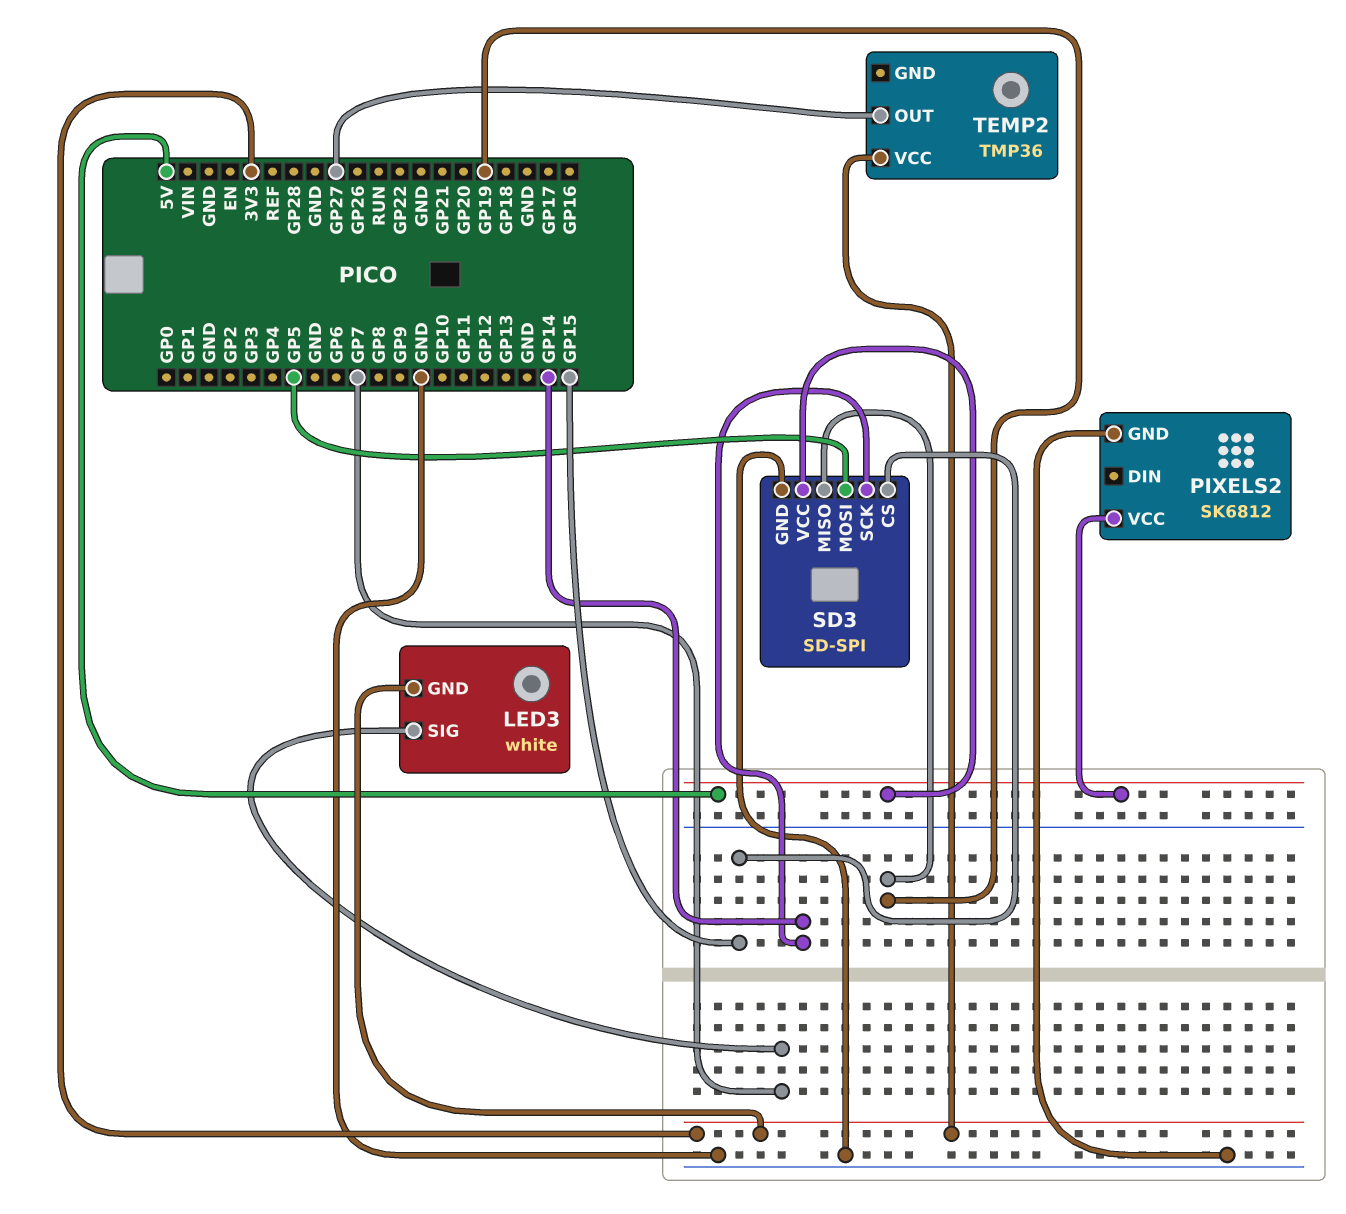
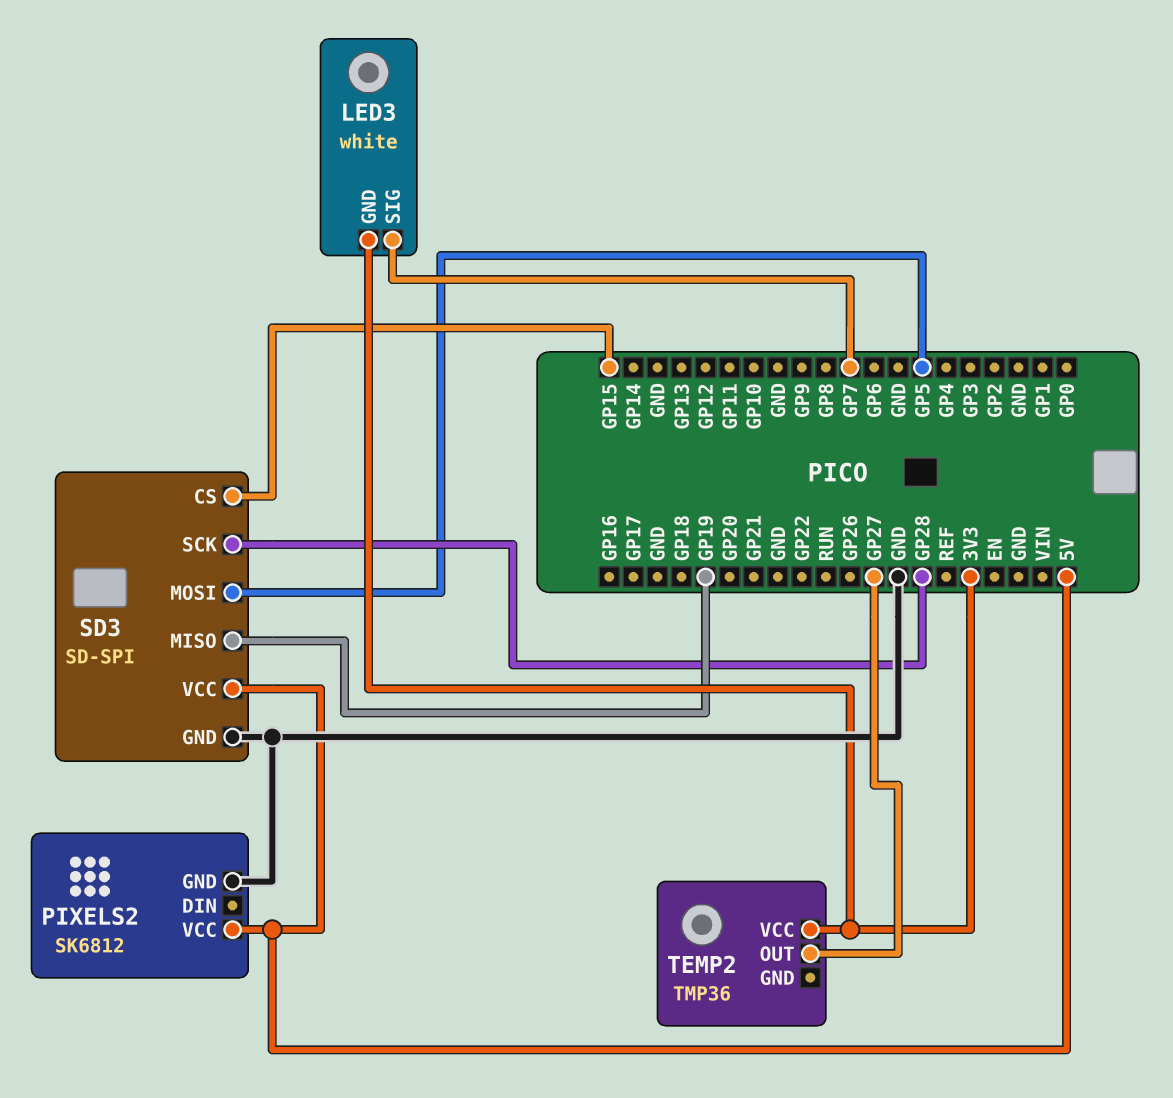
SD3 pin SCK: GP14 -> GP28

